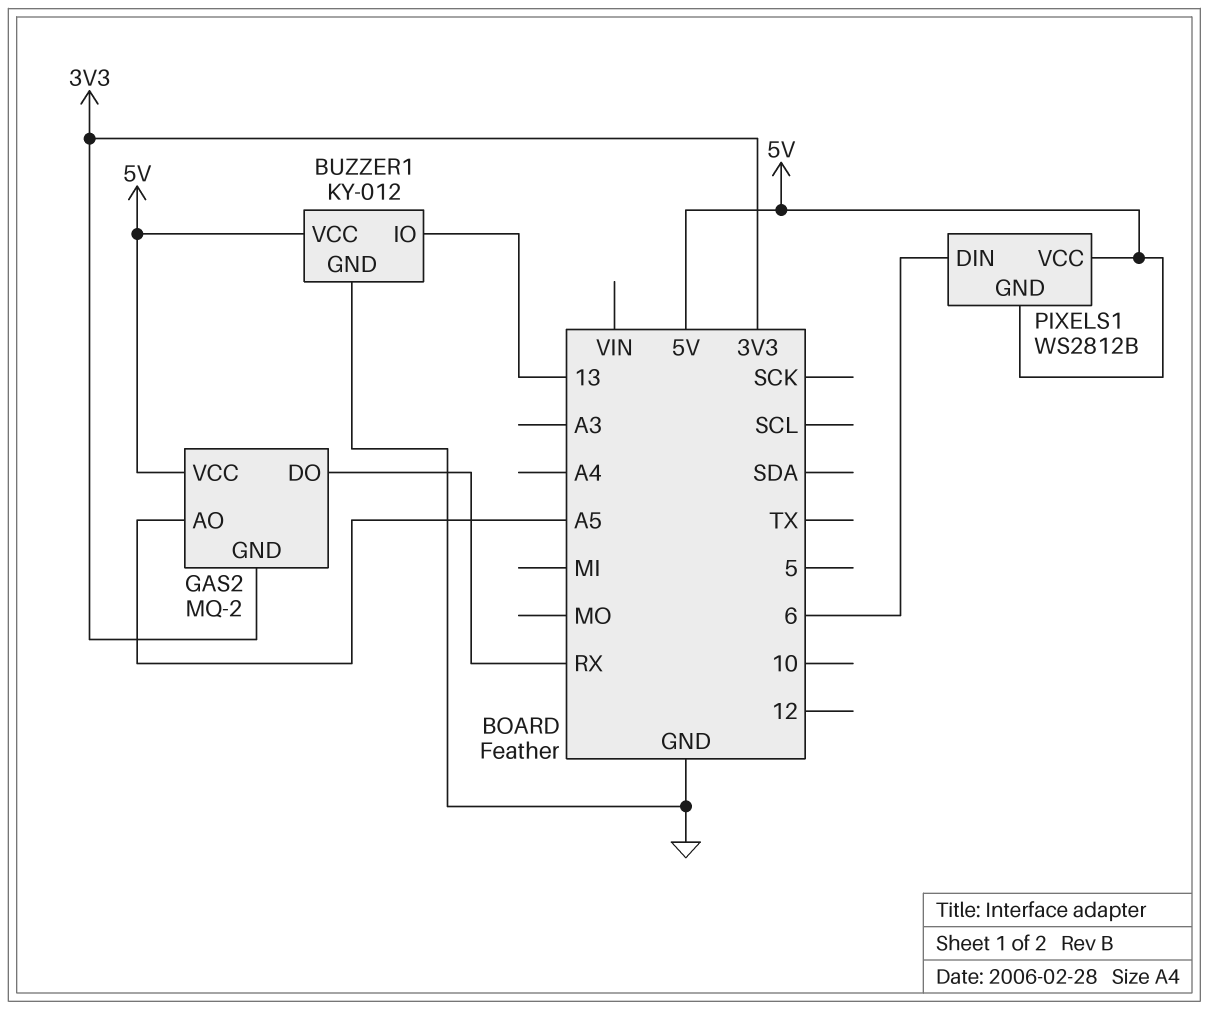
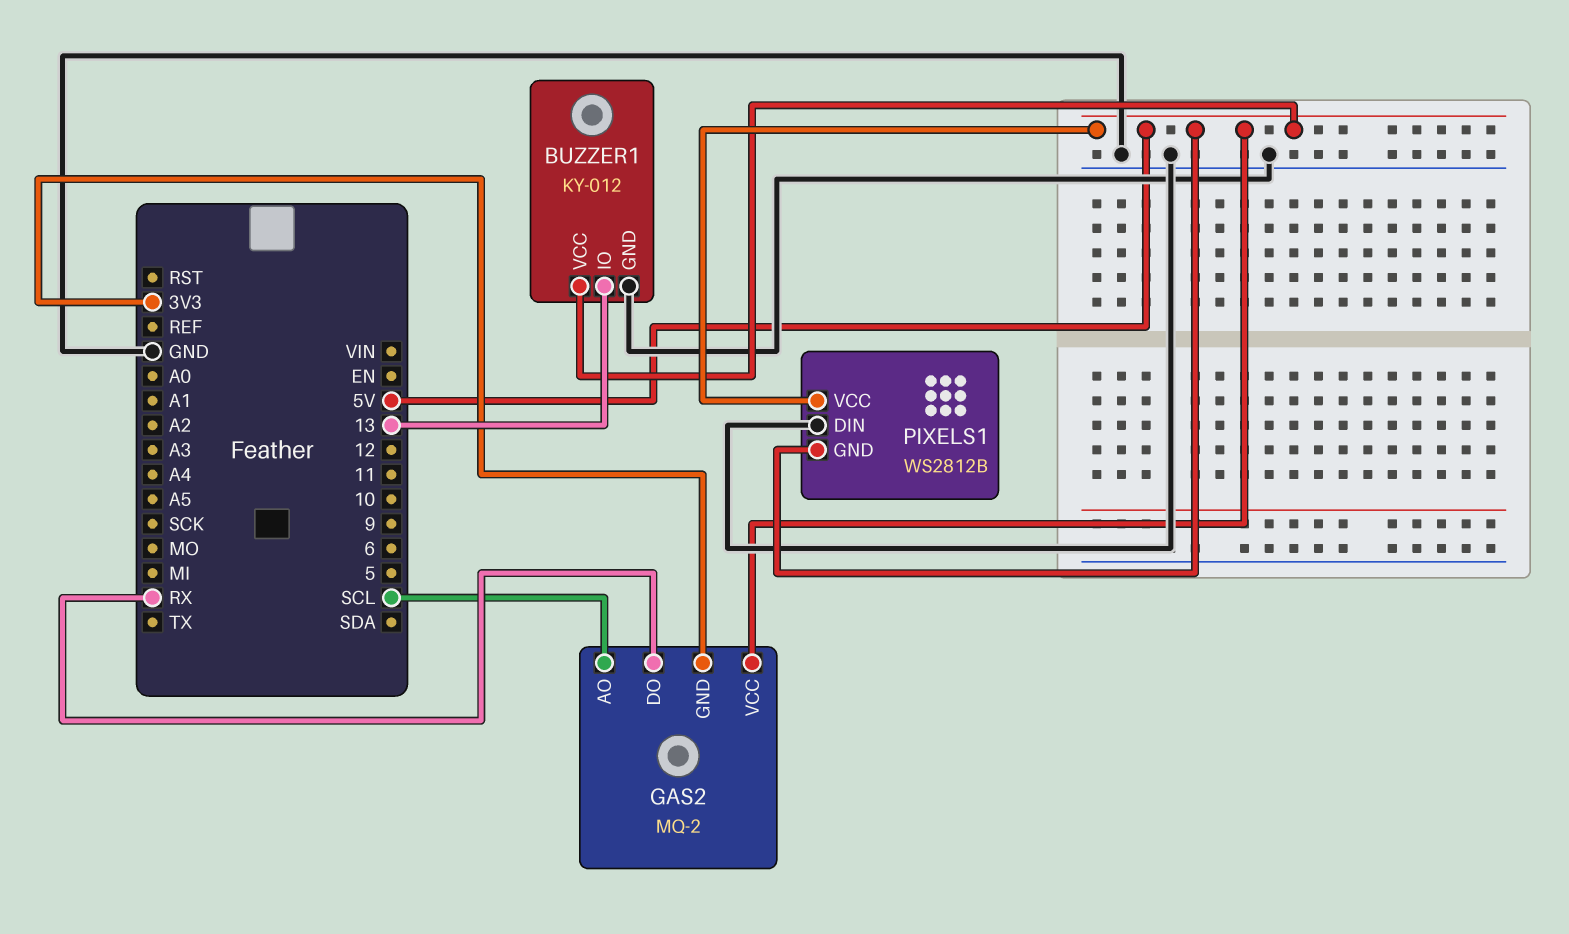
GAS2 pin AO: A5 -> SCL
PIXELS1 pin DIN: 6 -> GND

